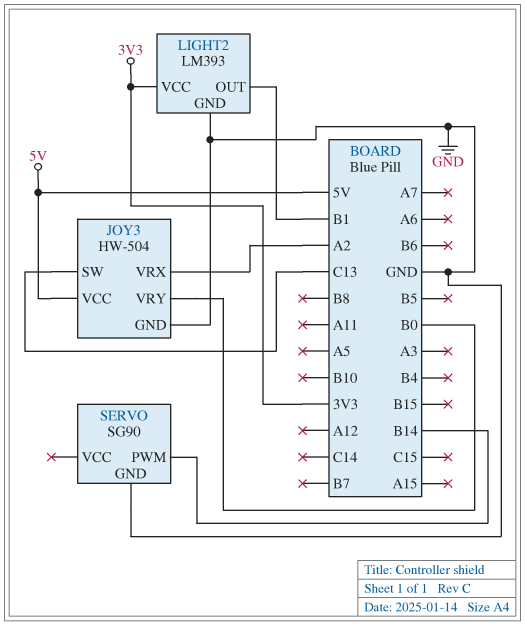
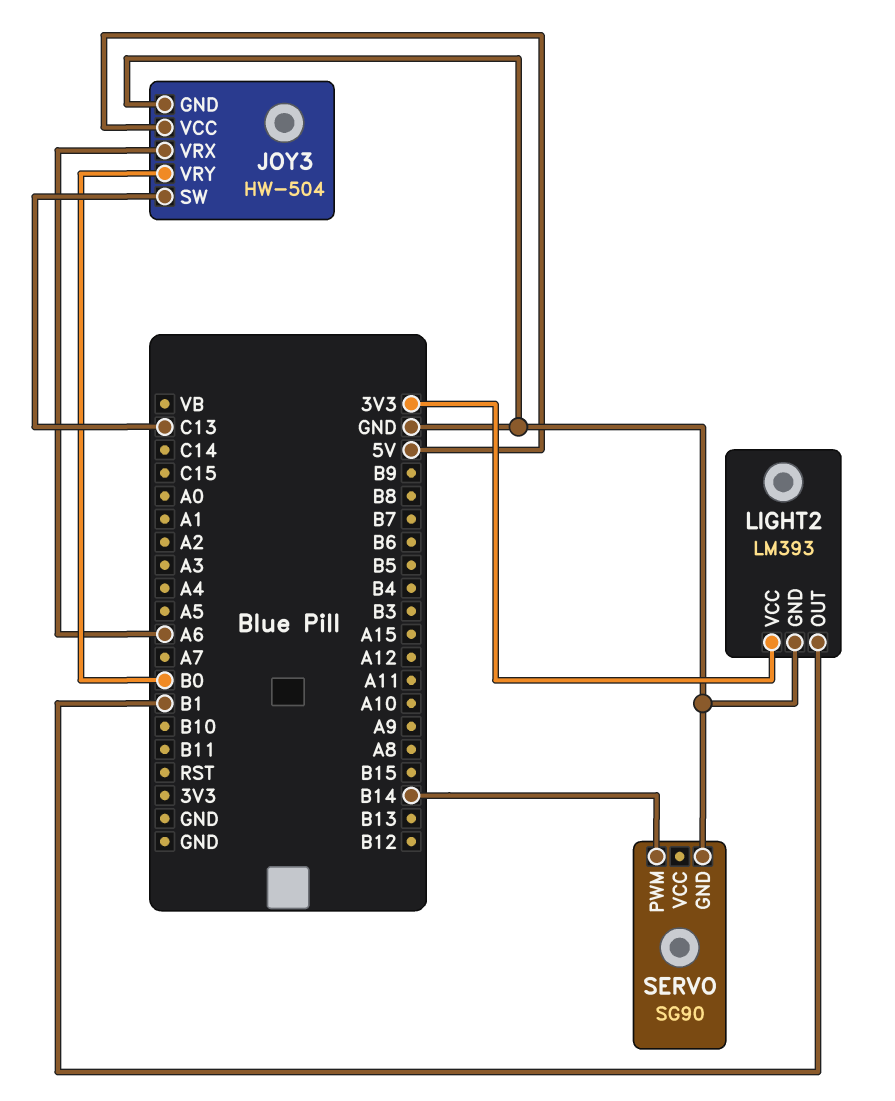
JOY3 pin VRX: A2 -> A6

